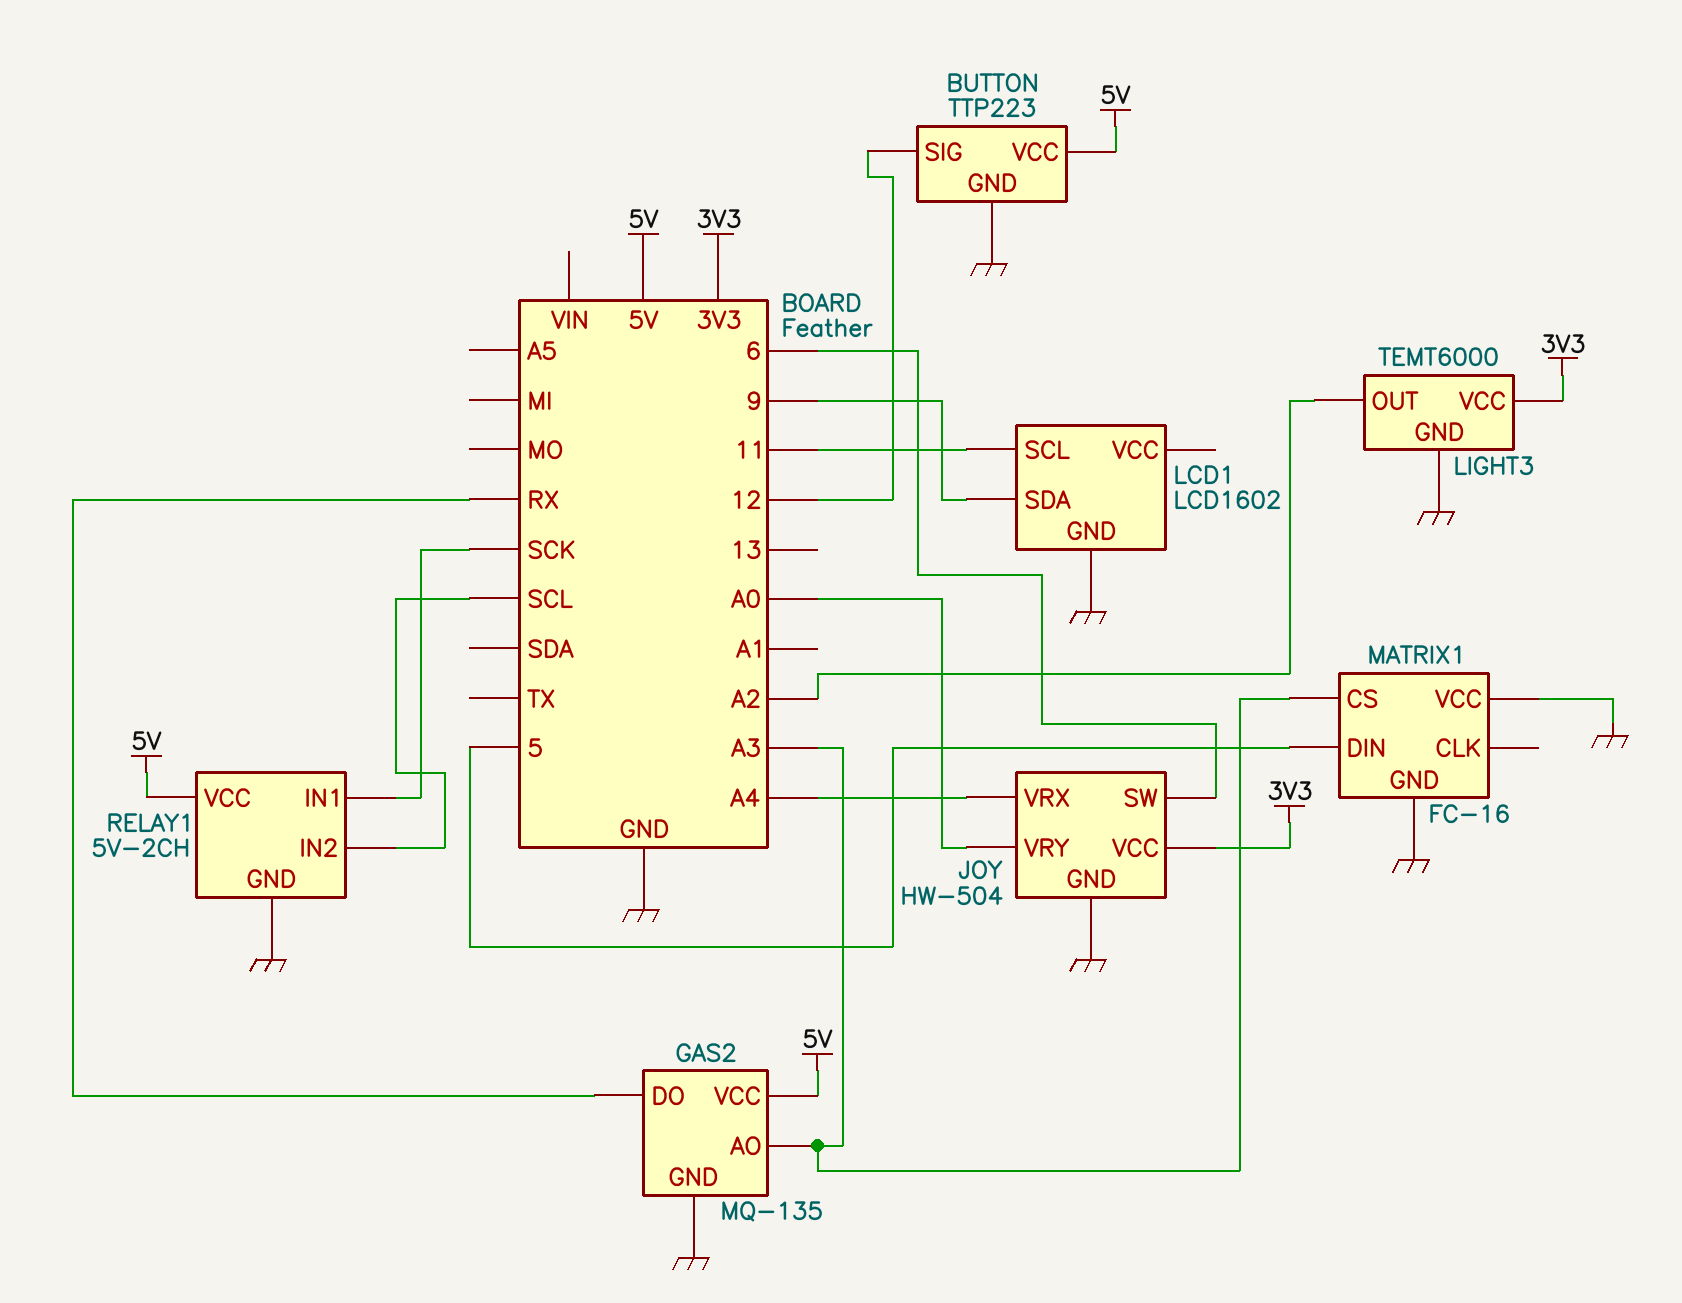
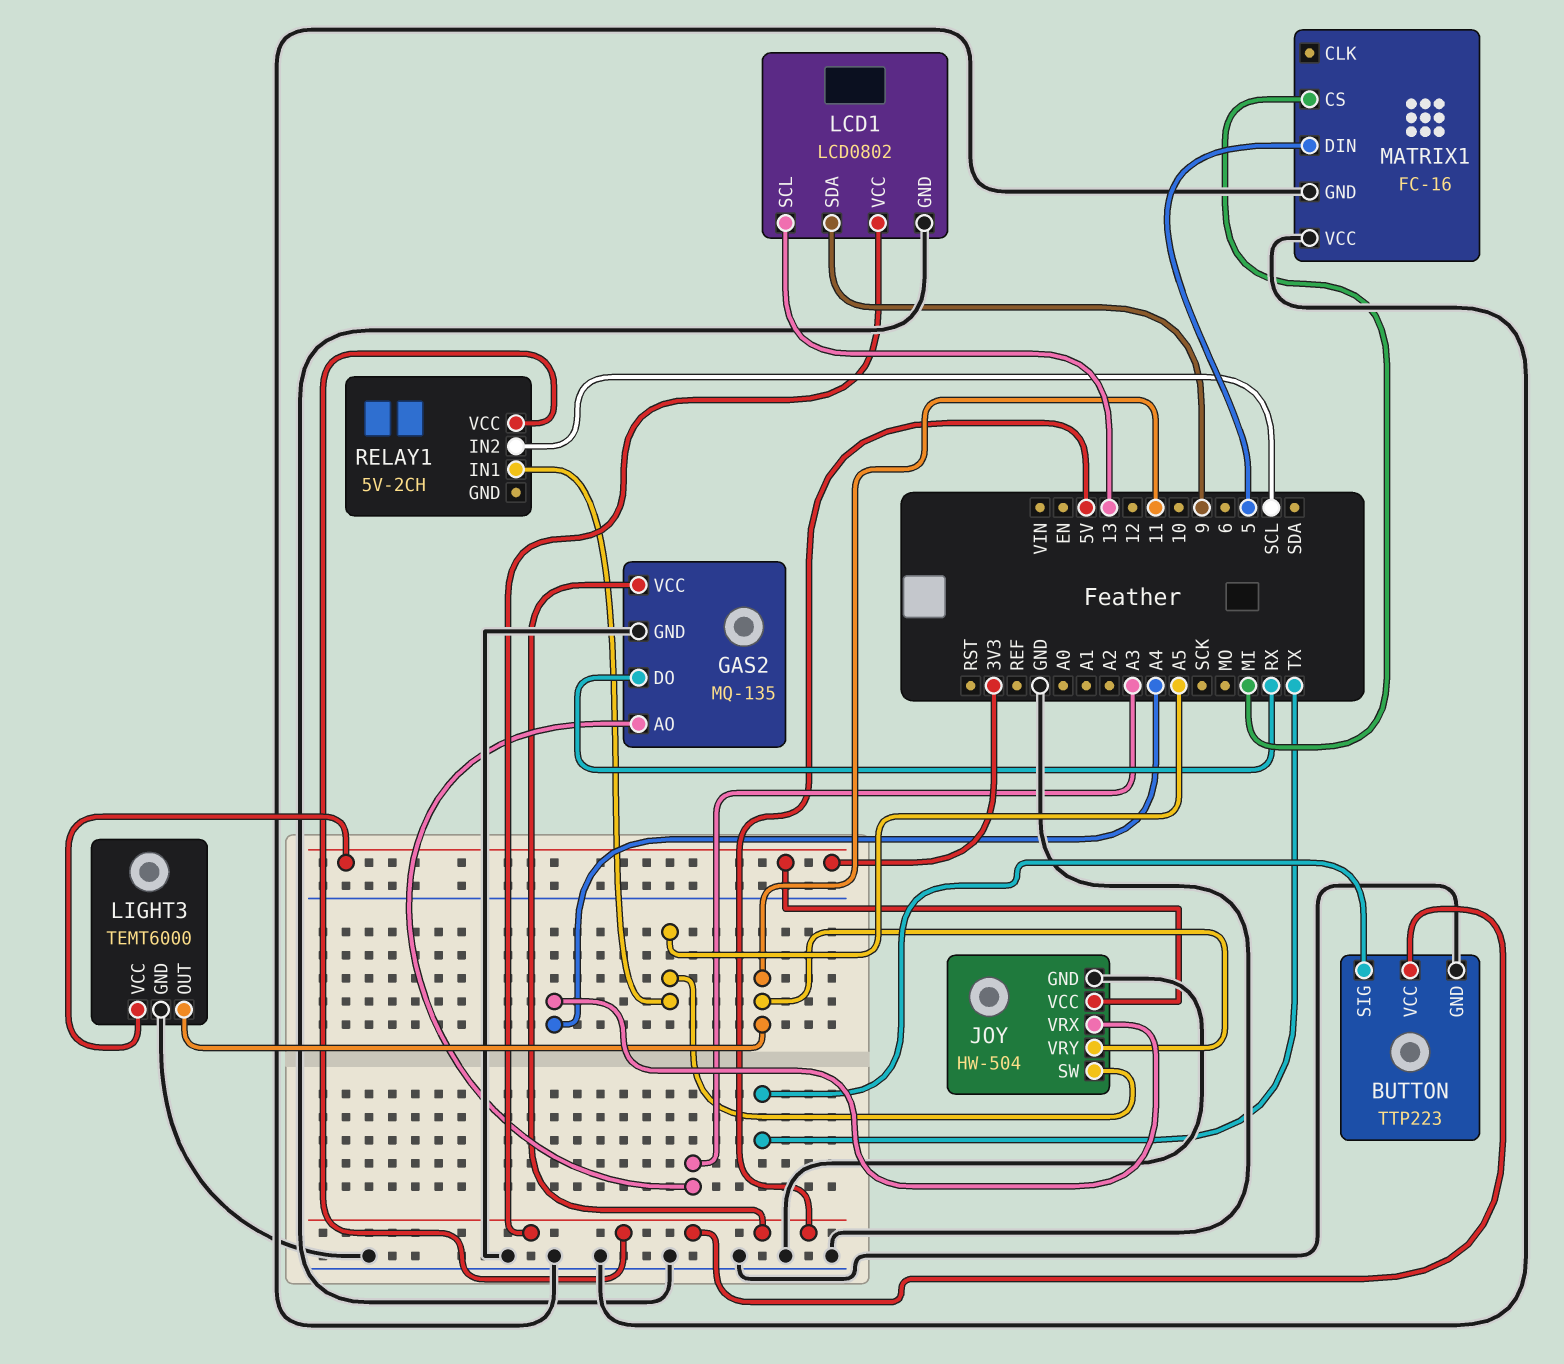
BUTTON pin SIG: 12 -> TX
JOY pin SW: 6 -> A5
JOY pin VRY: A0 -> 11
LCD1: LCD1602 -> LCD0802
LCD1 pin SCL: 11 -> 13
LCD1 pin VCC: none -> 5V
LIGHT3 pin OUT: A2 -> 11
MATRIX1 pin CS: A3 -> MI
RELAY1 pin GND: GND -> none
RELAY1 pin IN1: SCK -> A5

